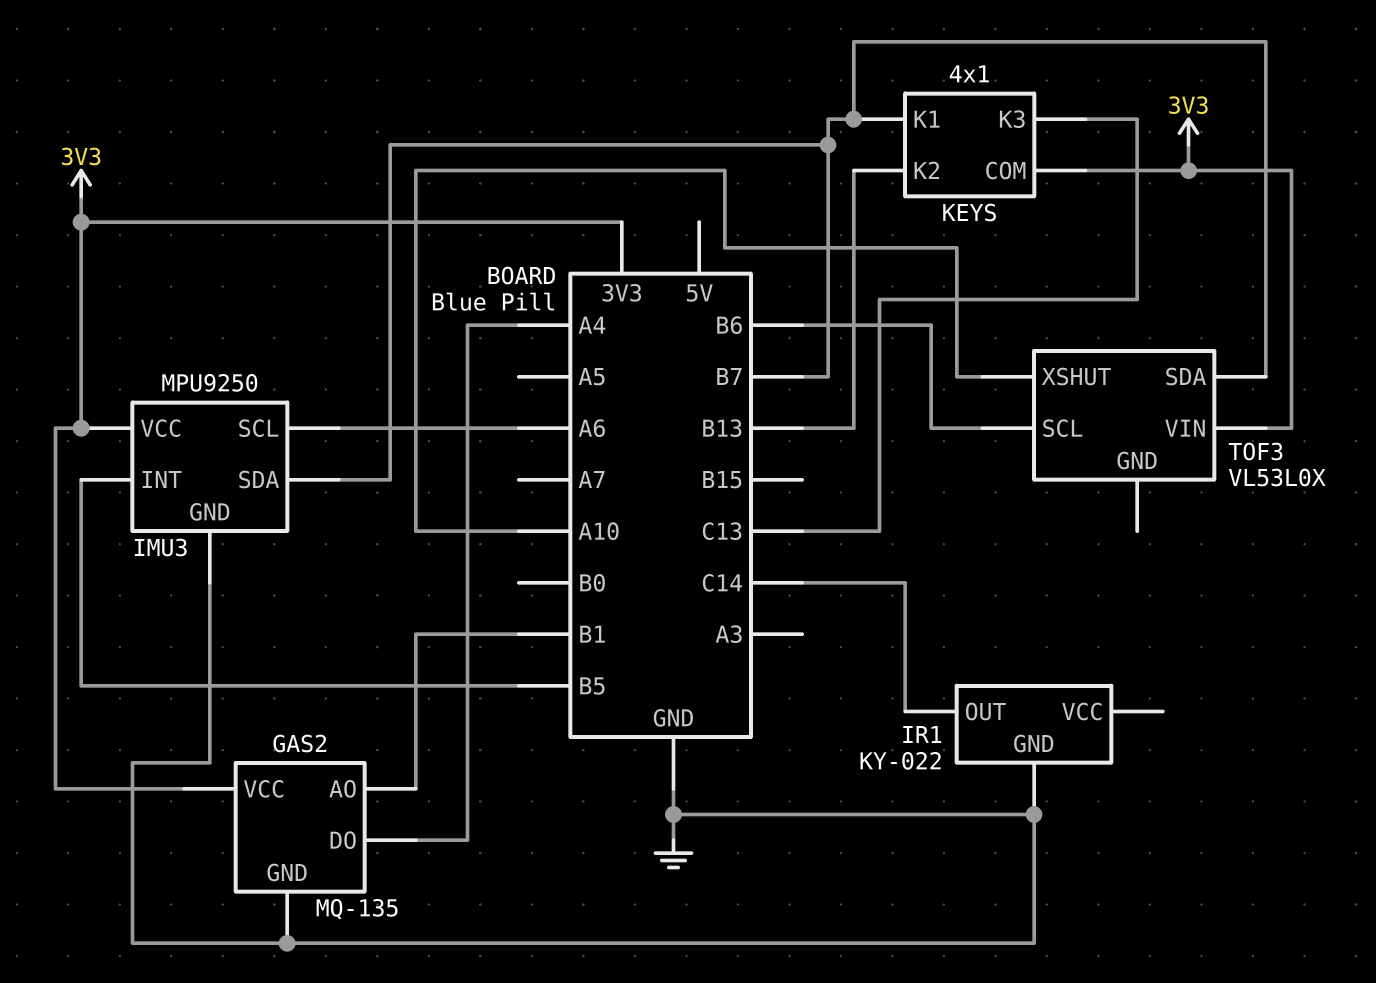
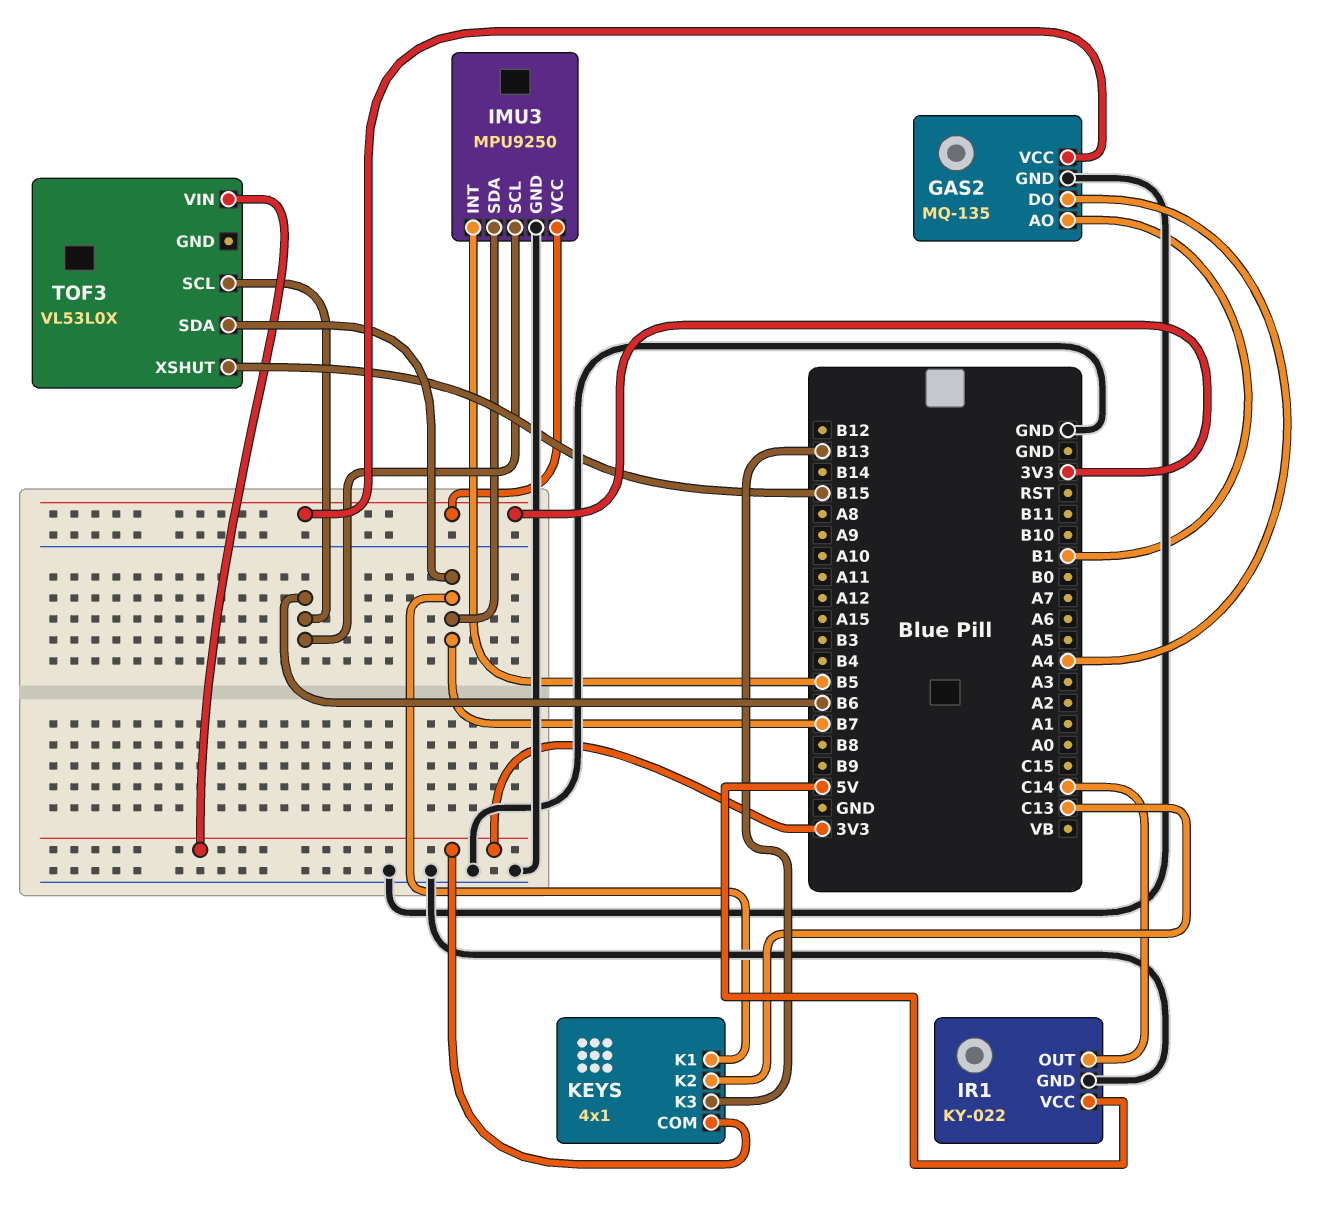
IMU3 pin SCL: A6 -> B6
IR1 pin VCC: none -> 5V
KEYS pin K2: B13 -> C13
KEYS pin K3: C13 -> B13
TOF3 pin XSHUT: A10 -> B15

